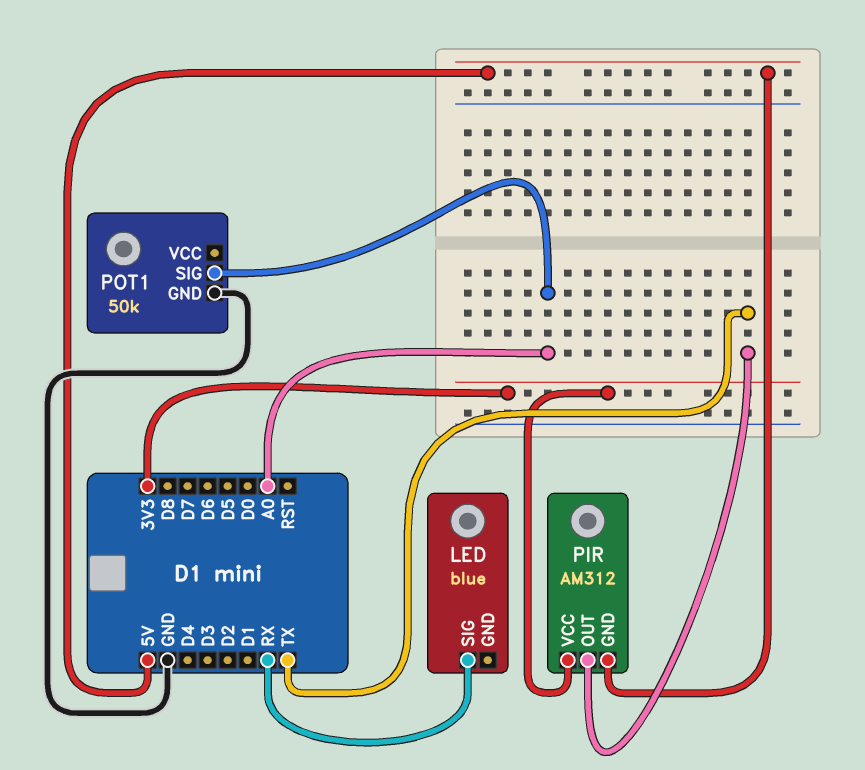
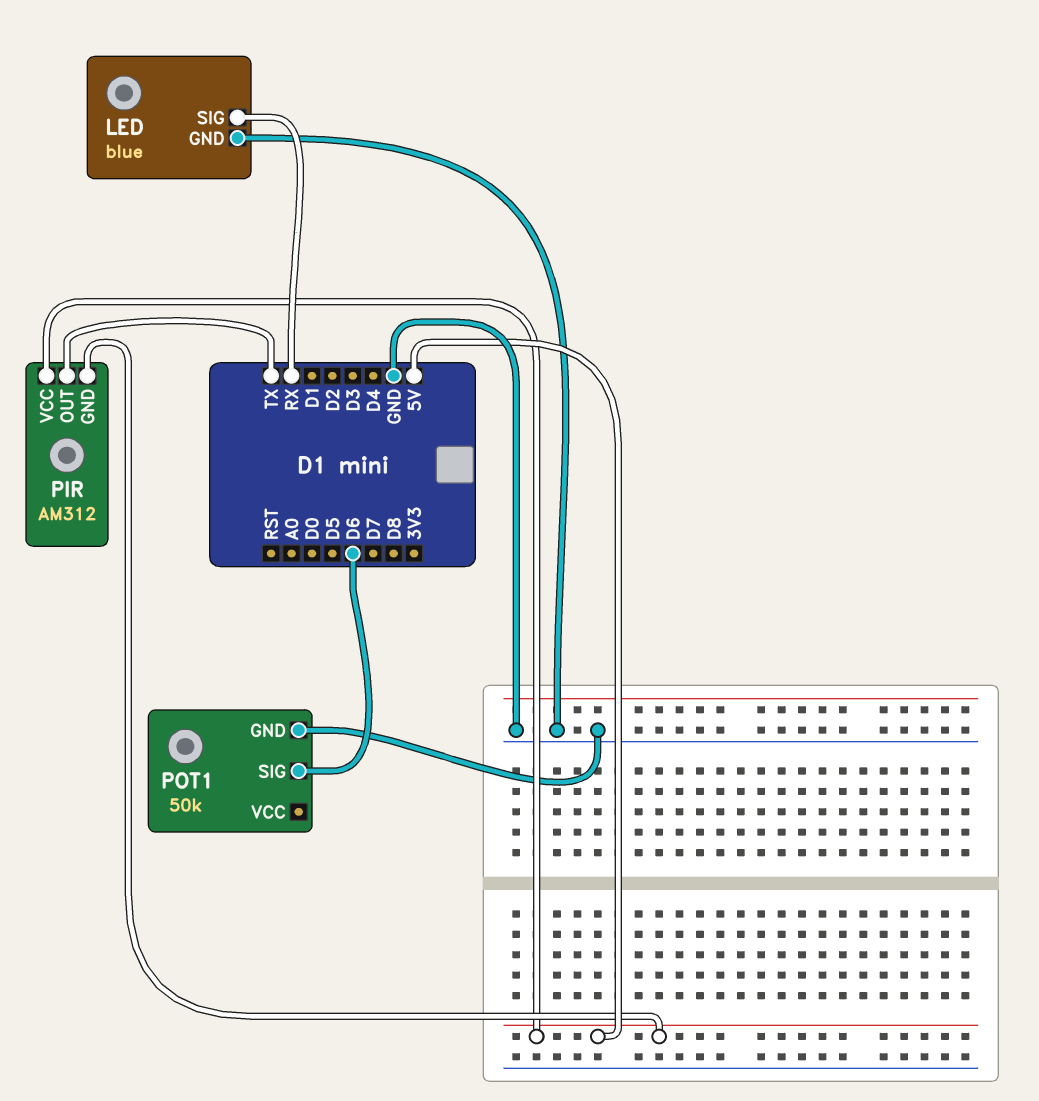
LED pin GND: none -> GND
PIR pin VCC: 3V3 -> 5V
POT1 pin SIG: A0 -> D6

